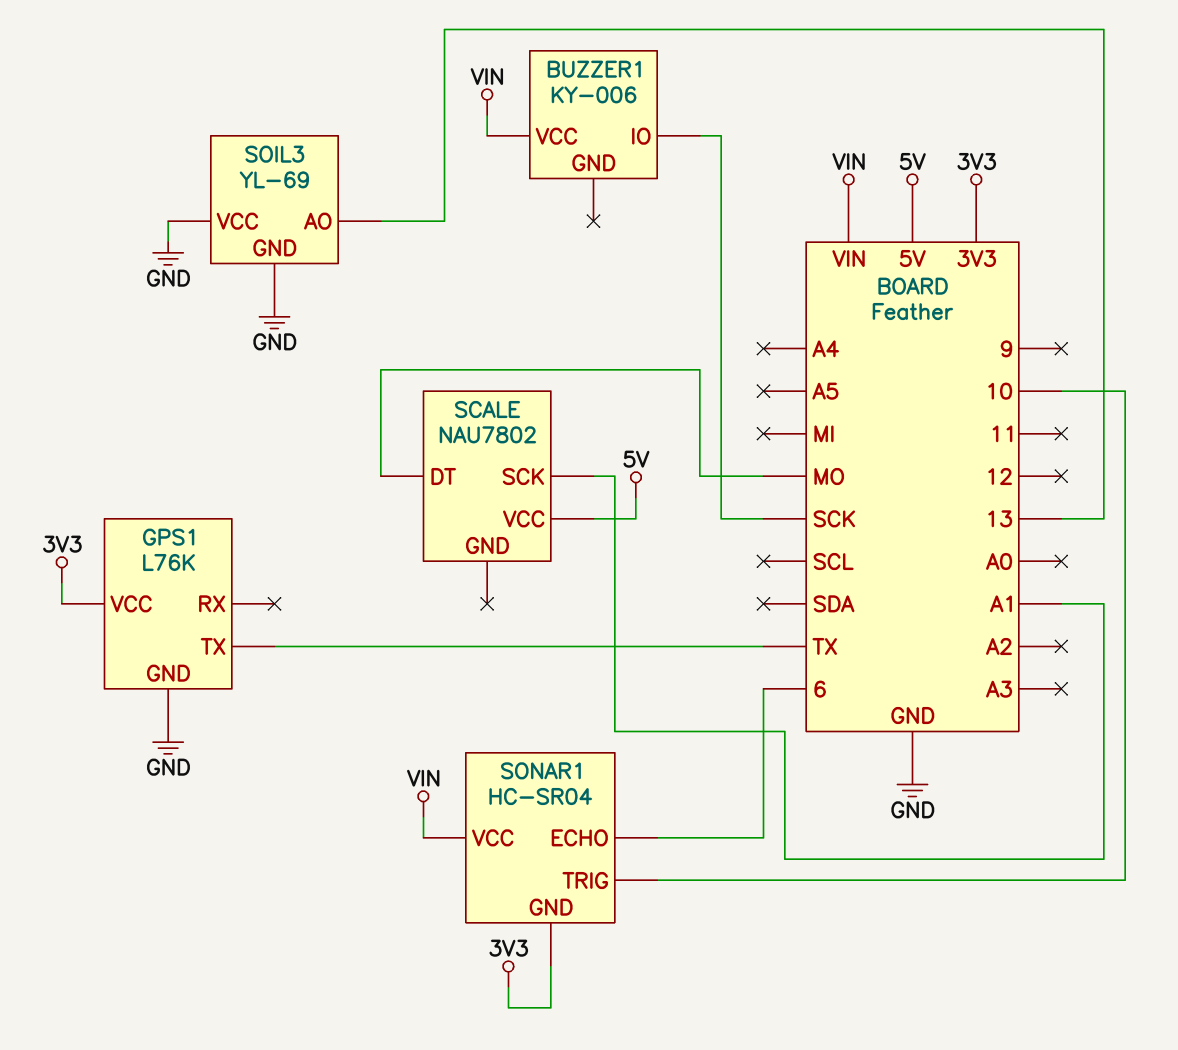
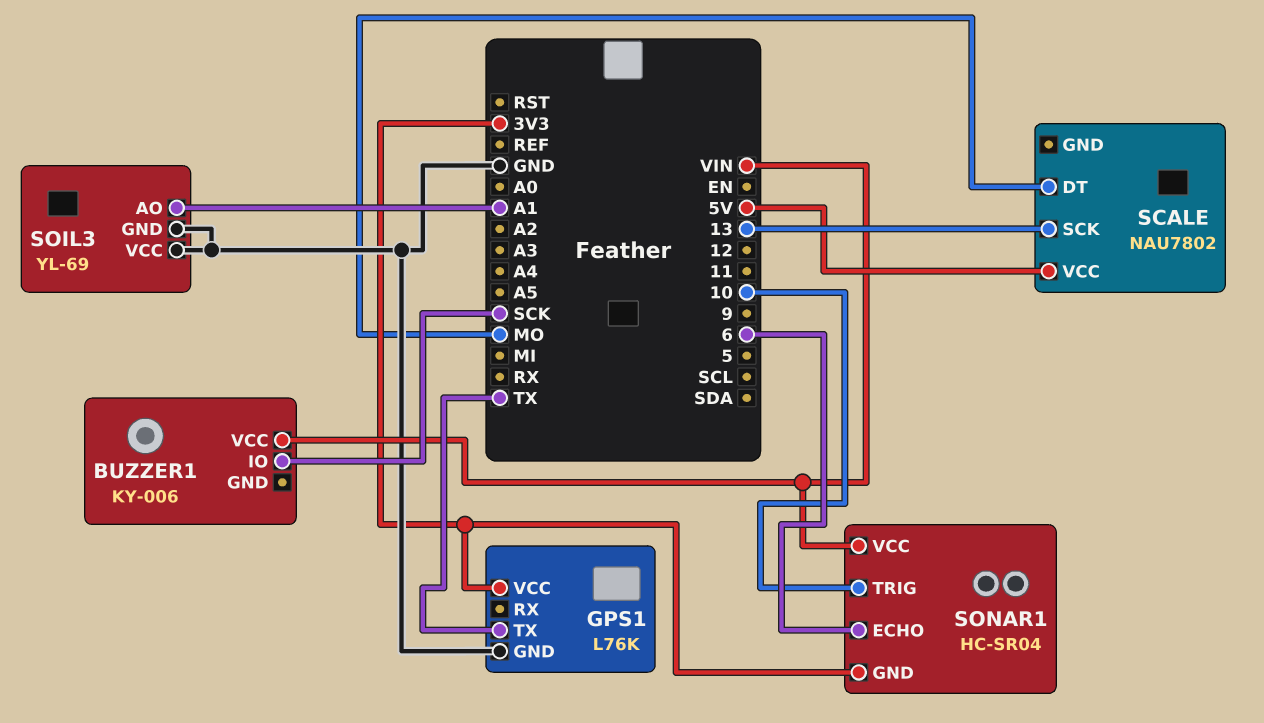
SCALE pin SCK: A1 -> 13
SOIL3 pin AO: 13 -> A1

